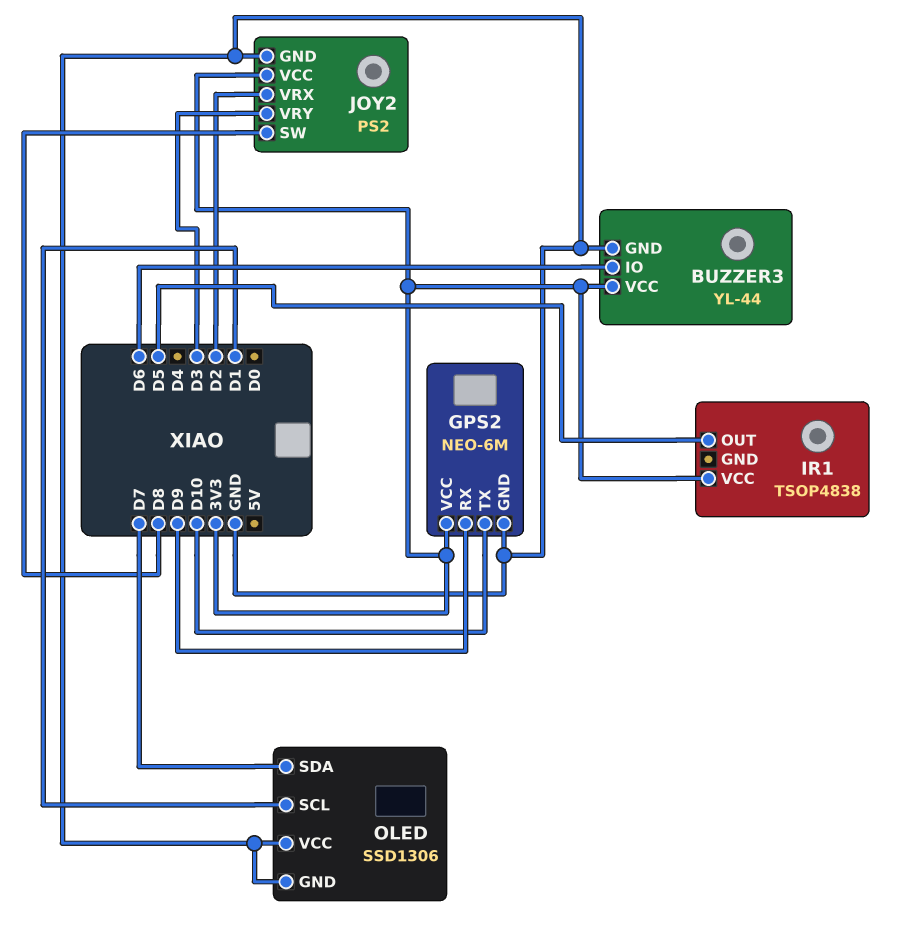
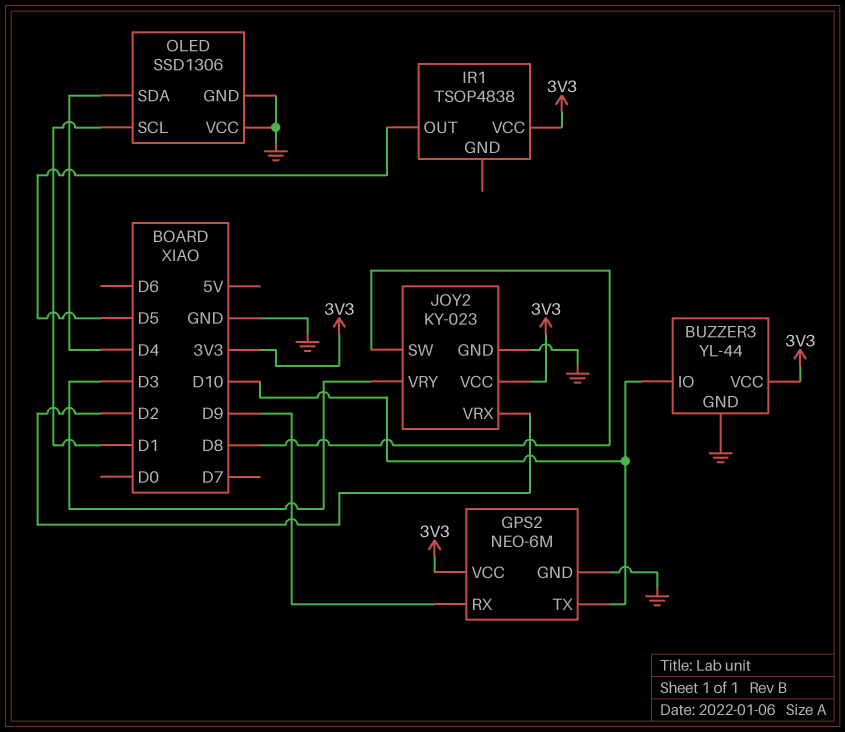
BUZZER3 pin IO: D6 -> D10
JOY2: PS2 -> KY-023
OLED pin SDA: D7 -> D4

